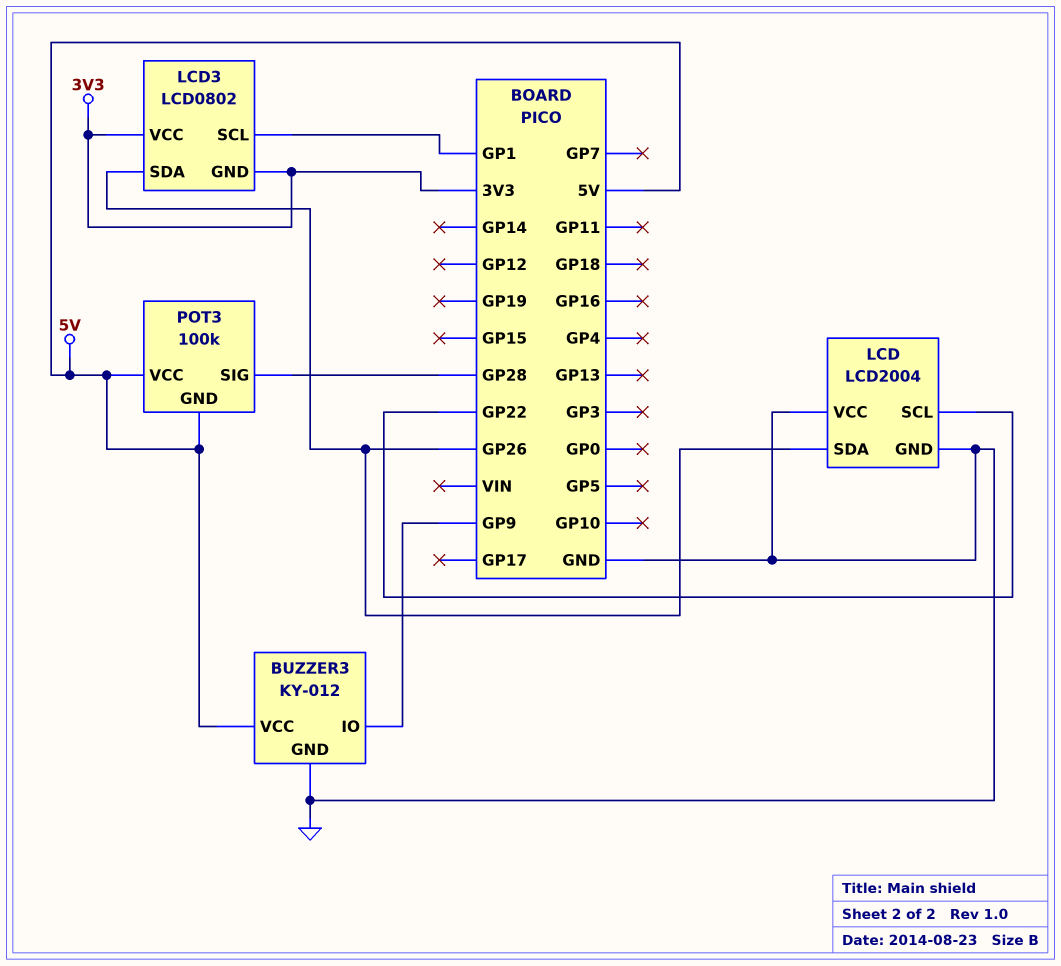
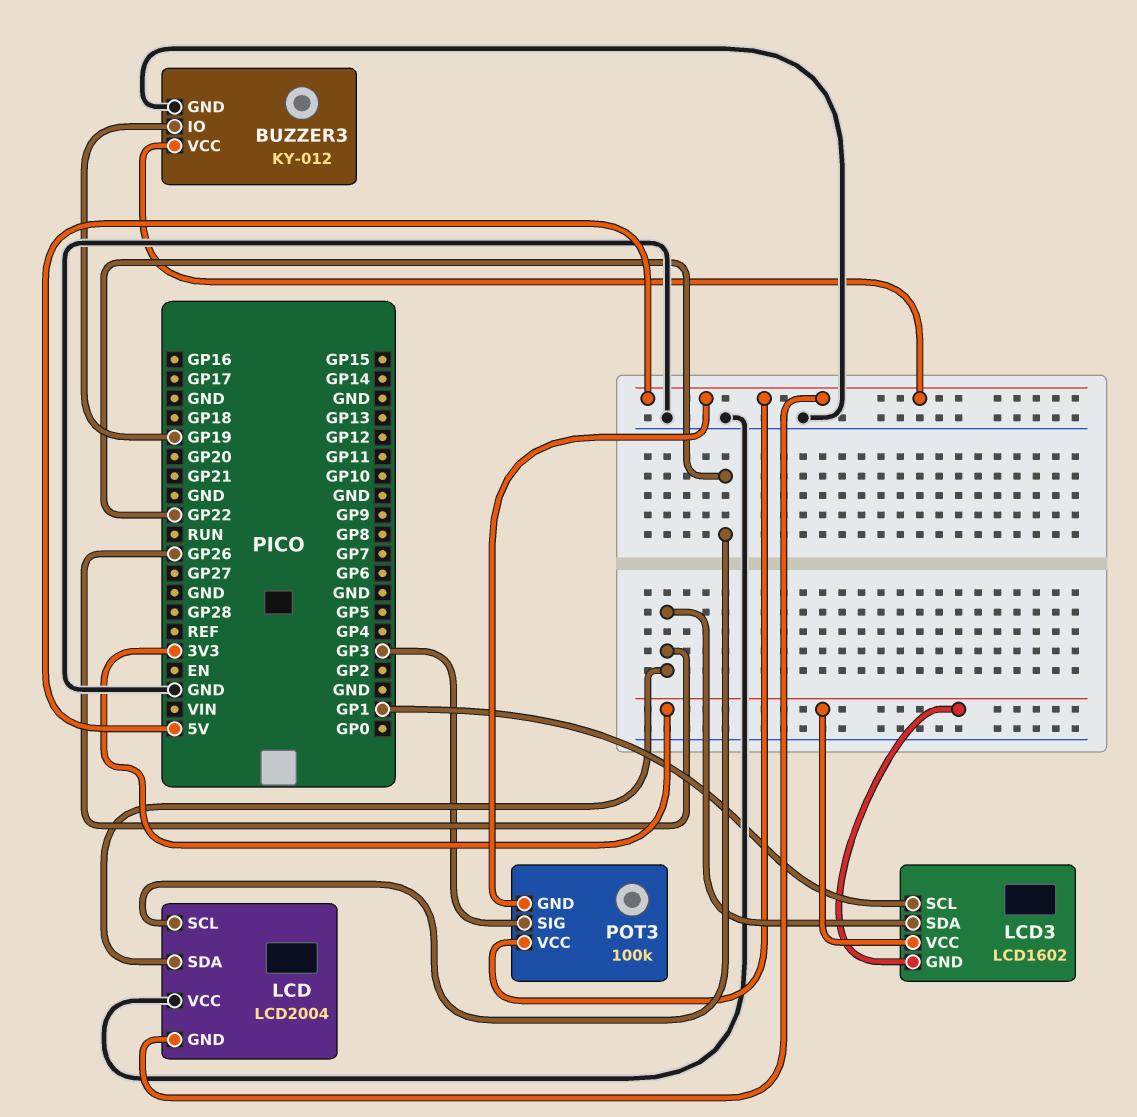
BUZZER3 pin IO: GP9 -> GP19
LCD pin GND: GND -> 5V
LCD3: LCD0802 -> LCD1602
POT3 pin SIG: GP28 -> GP3

